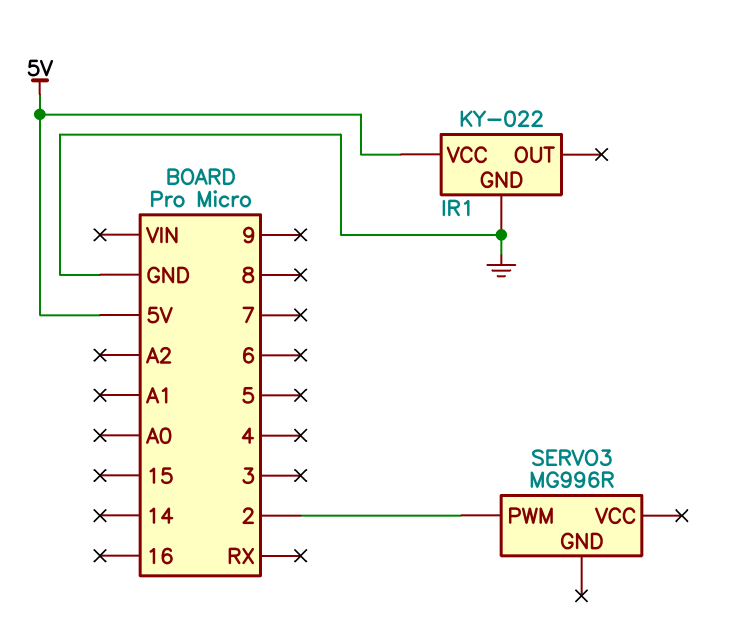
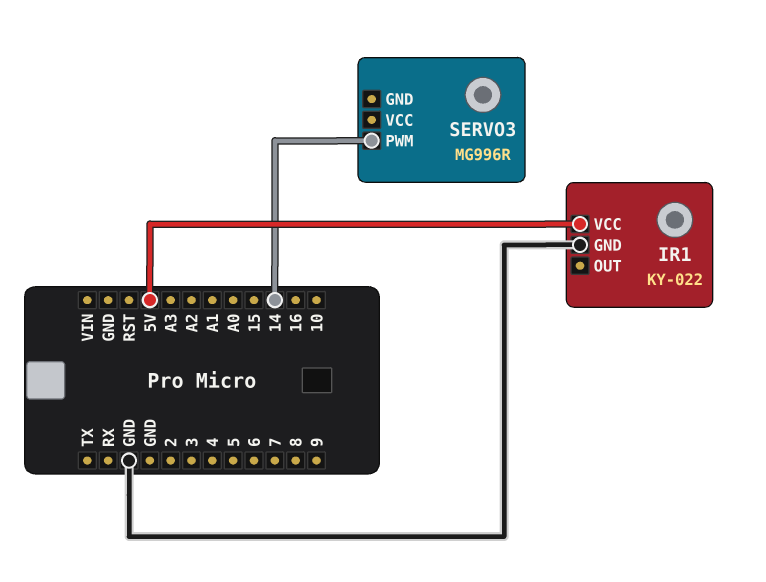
SERVO3 pin PWM: 2 -> 14

